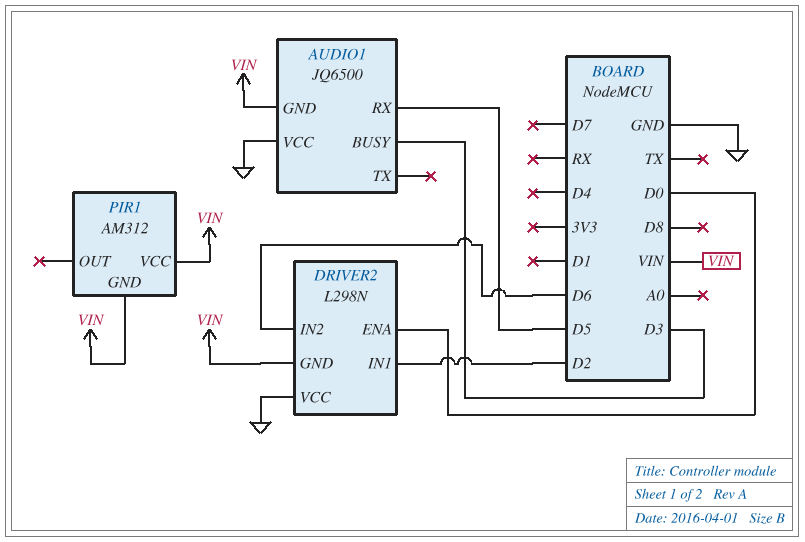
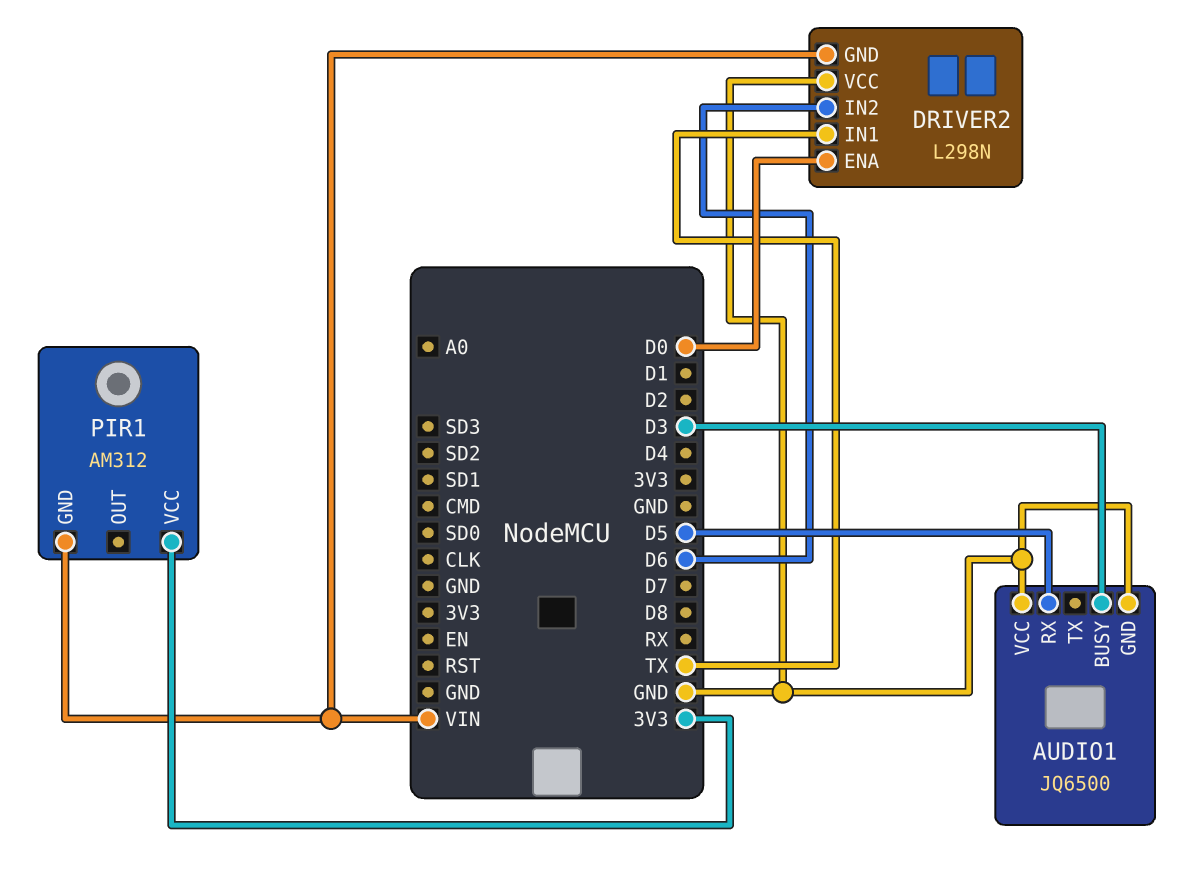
AUDIO1 pin GND: VIN -> GND
DRIVER2 pin IN1: D2 -> TX
PIR1 pin VCC: VIN -> 3V3

